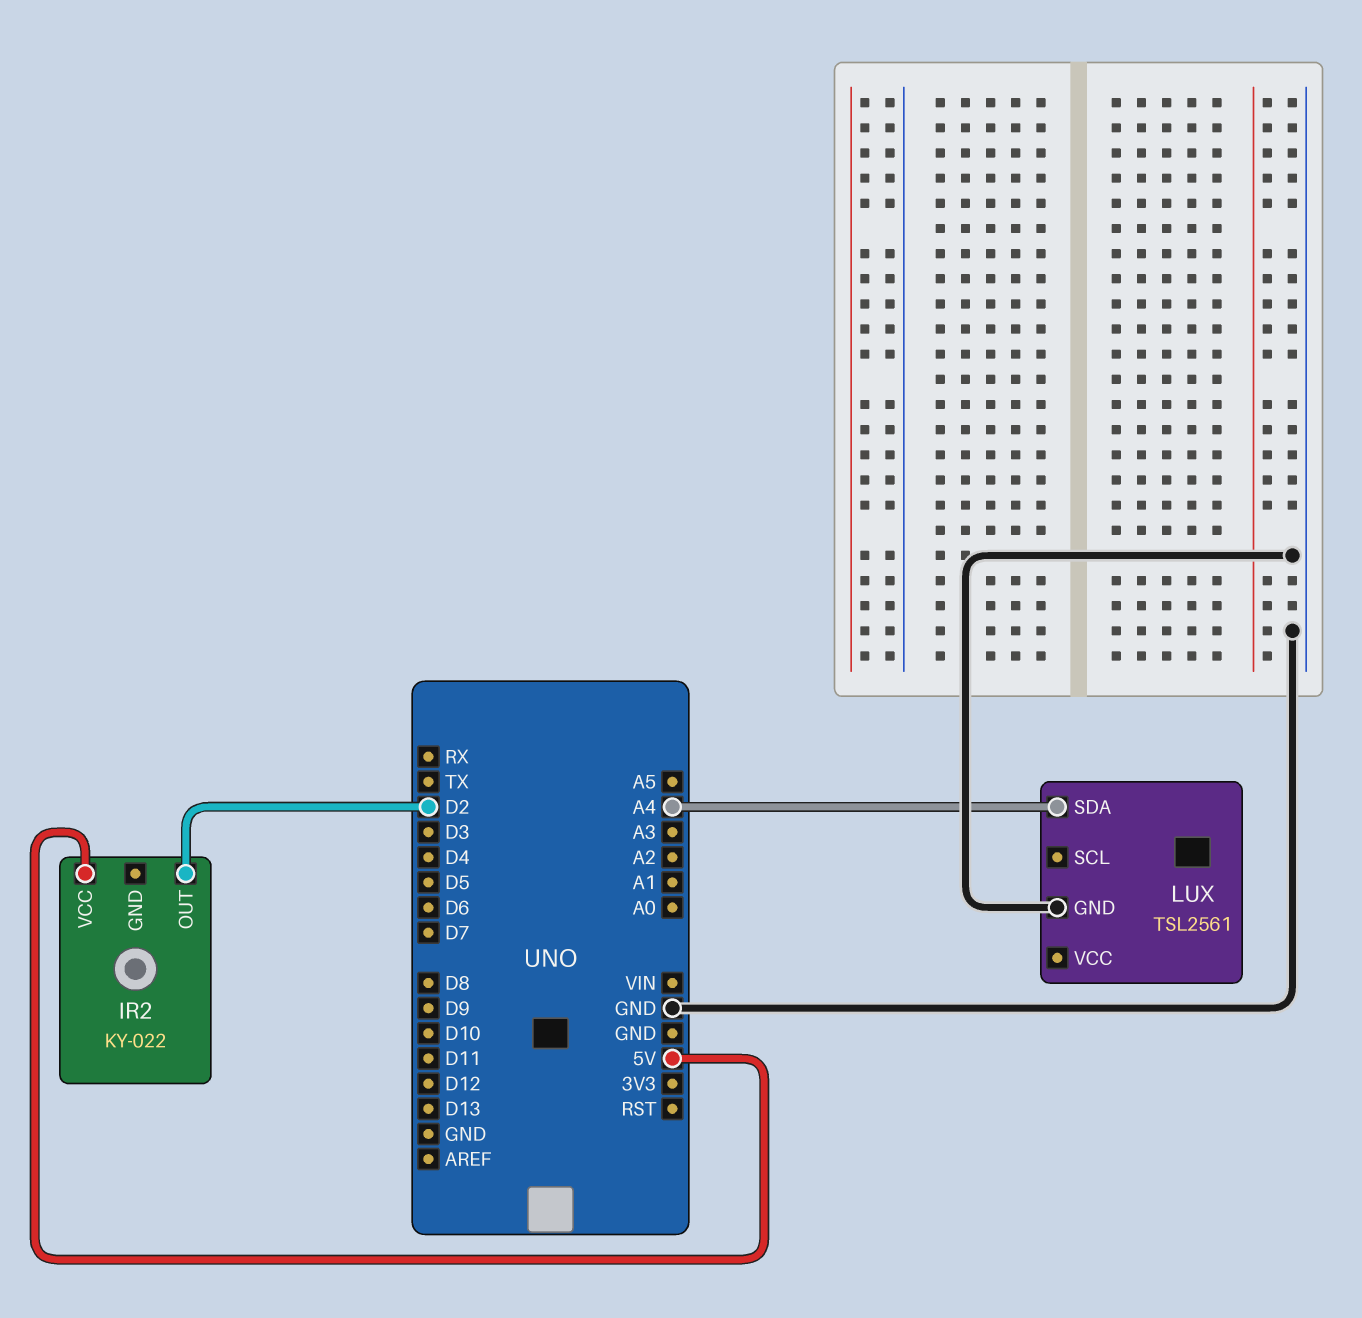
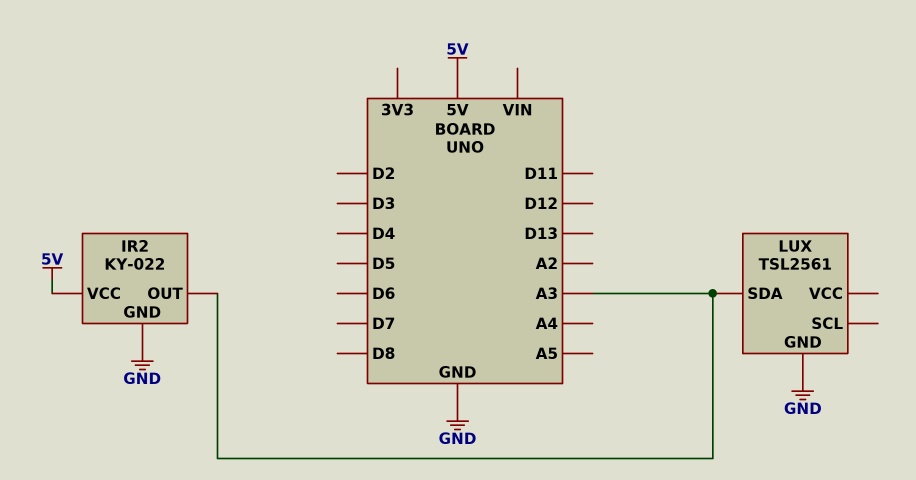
IR2 pin GND: none -> GND
IR2 pin OUT: D2 -> A3
LUX pin SDA: A4 -> A3

